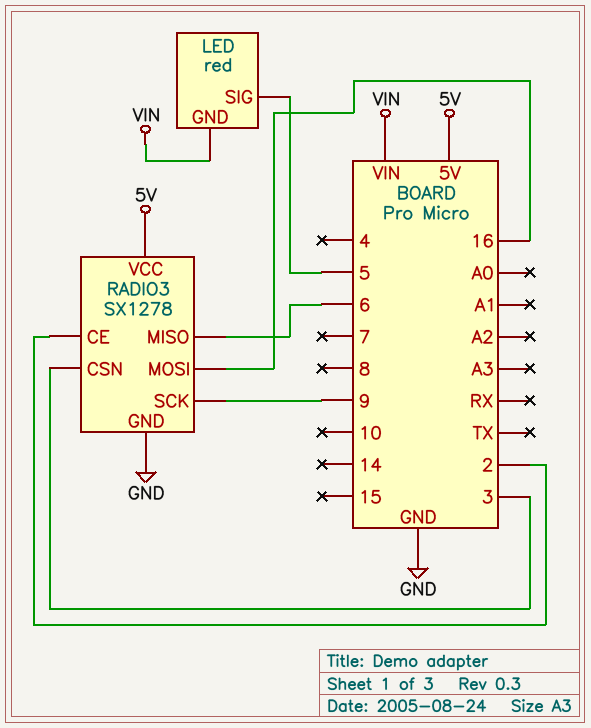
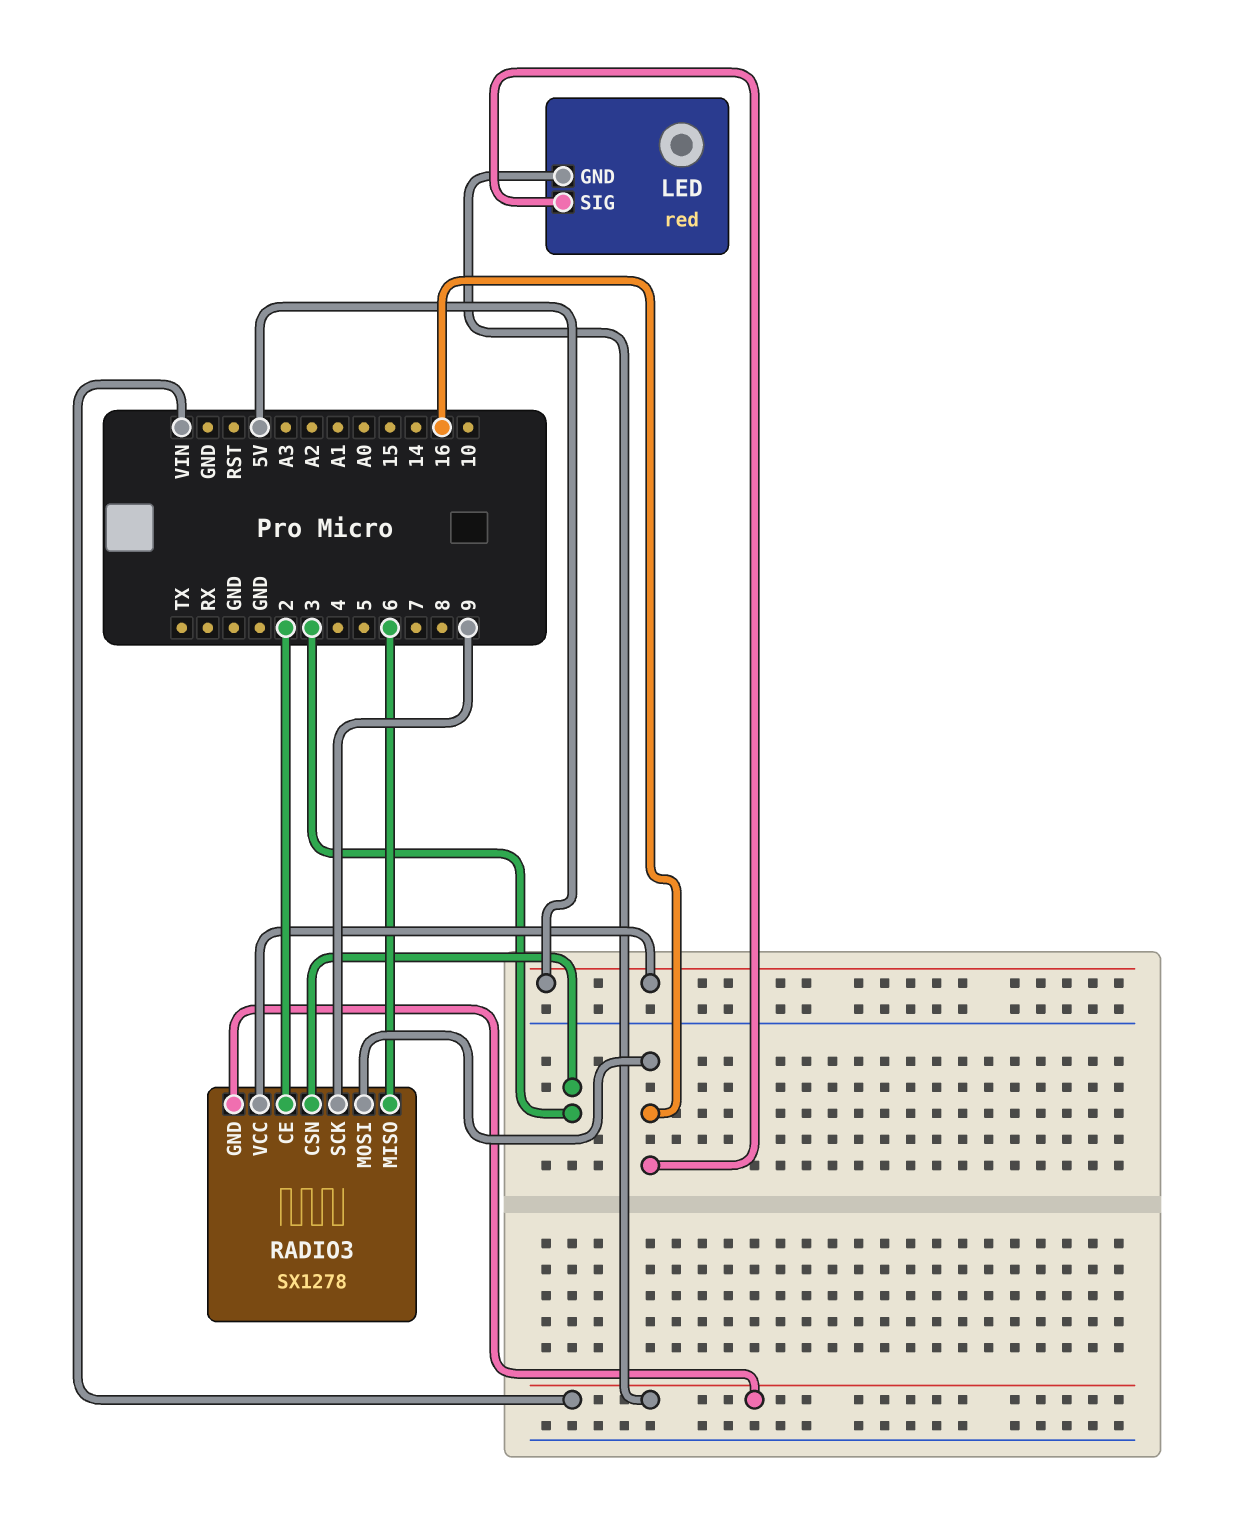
LED pin SIG: 5 -> 16
RADIO3 pin GND: GND -> VIN

